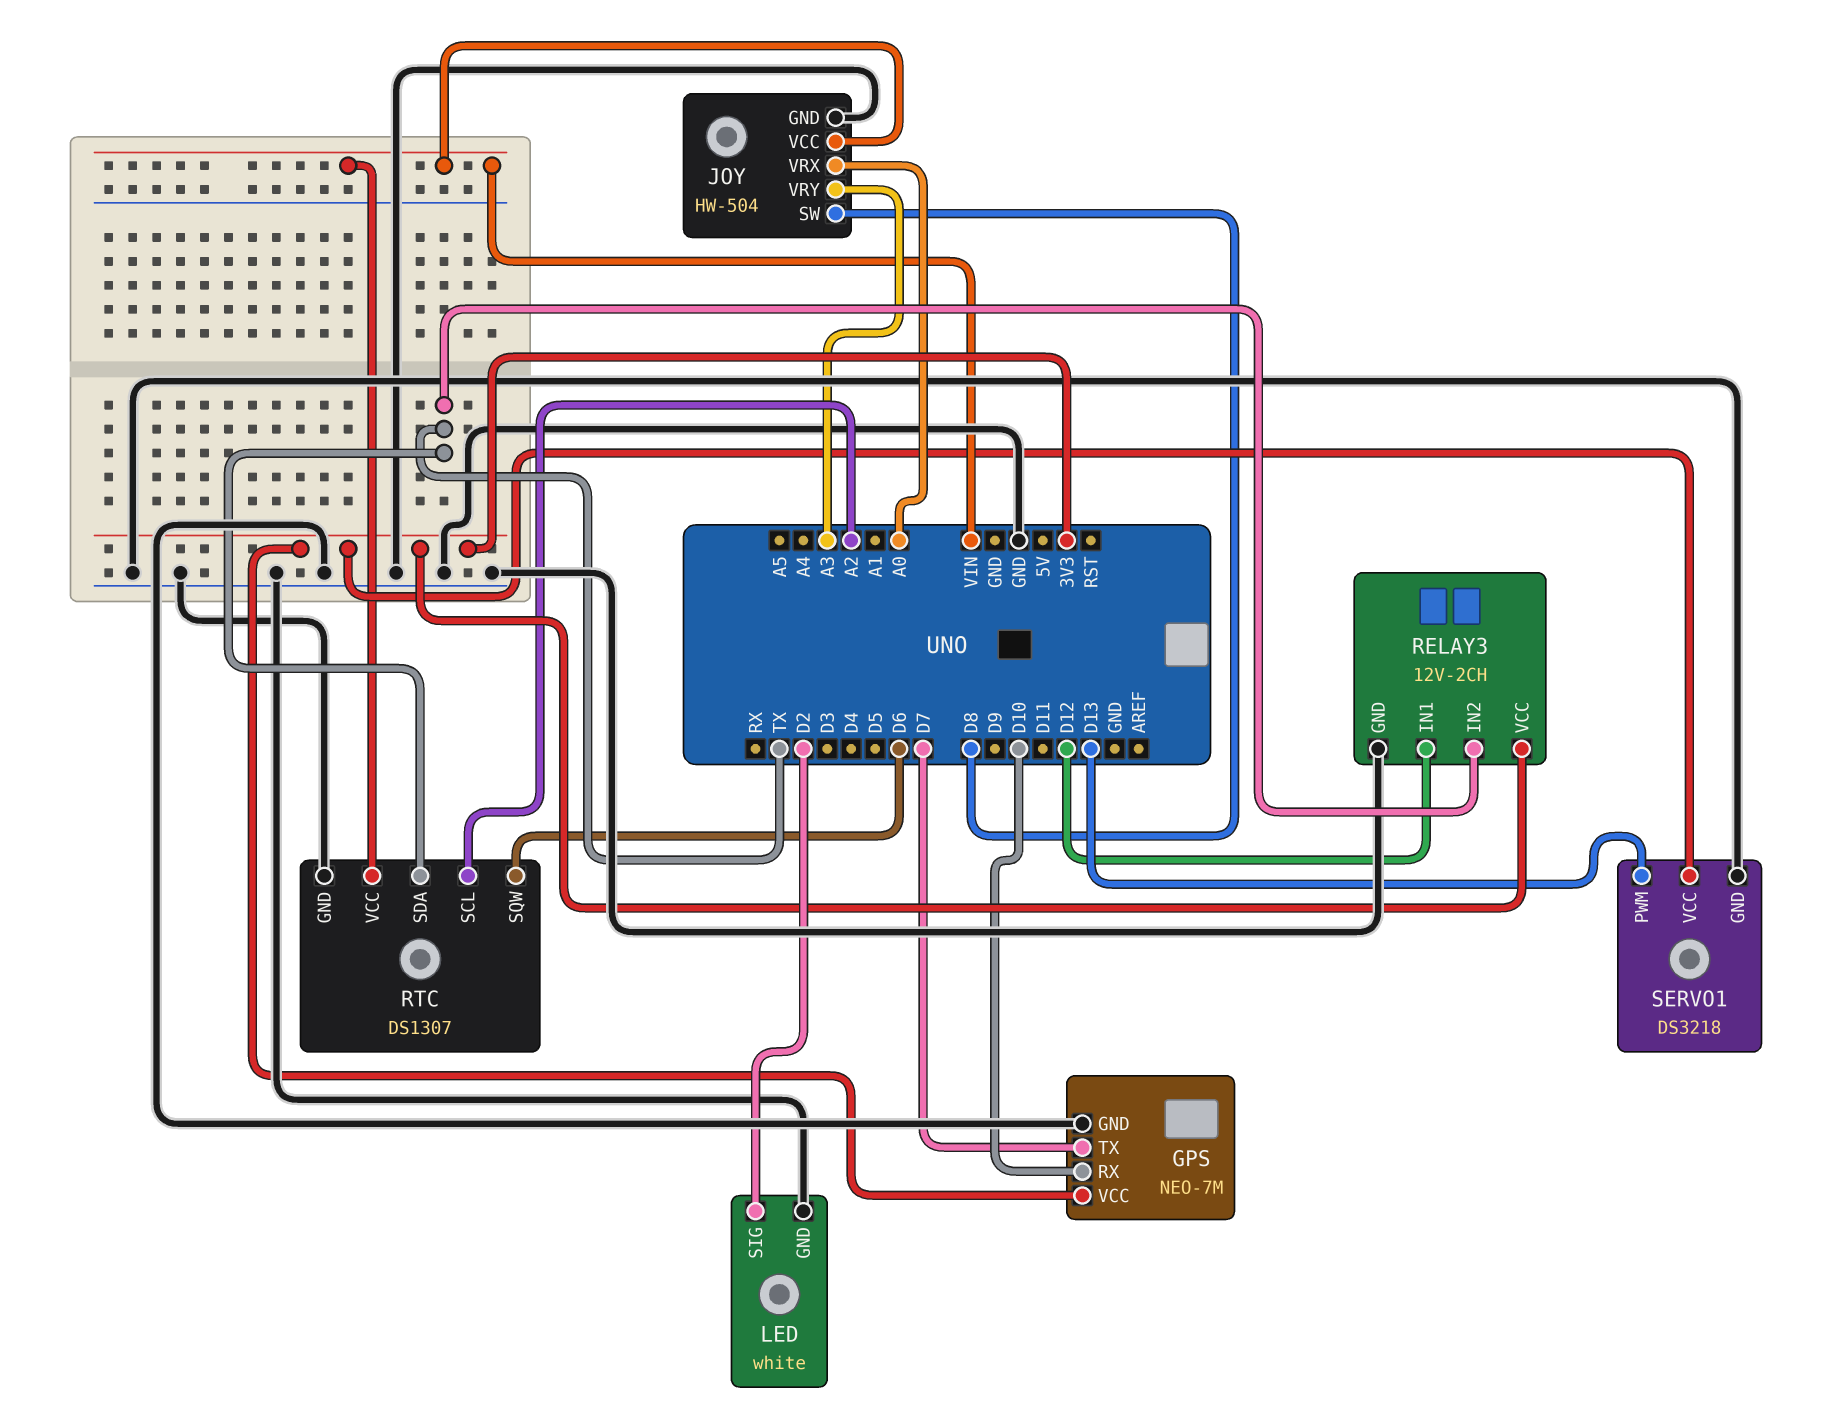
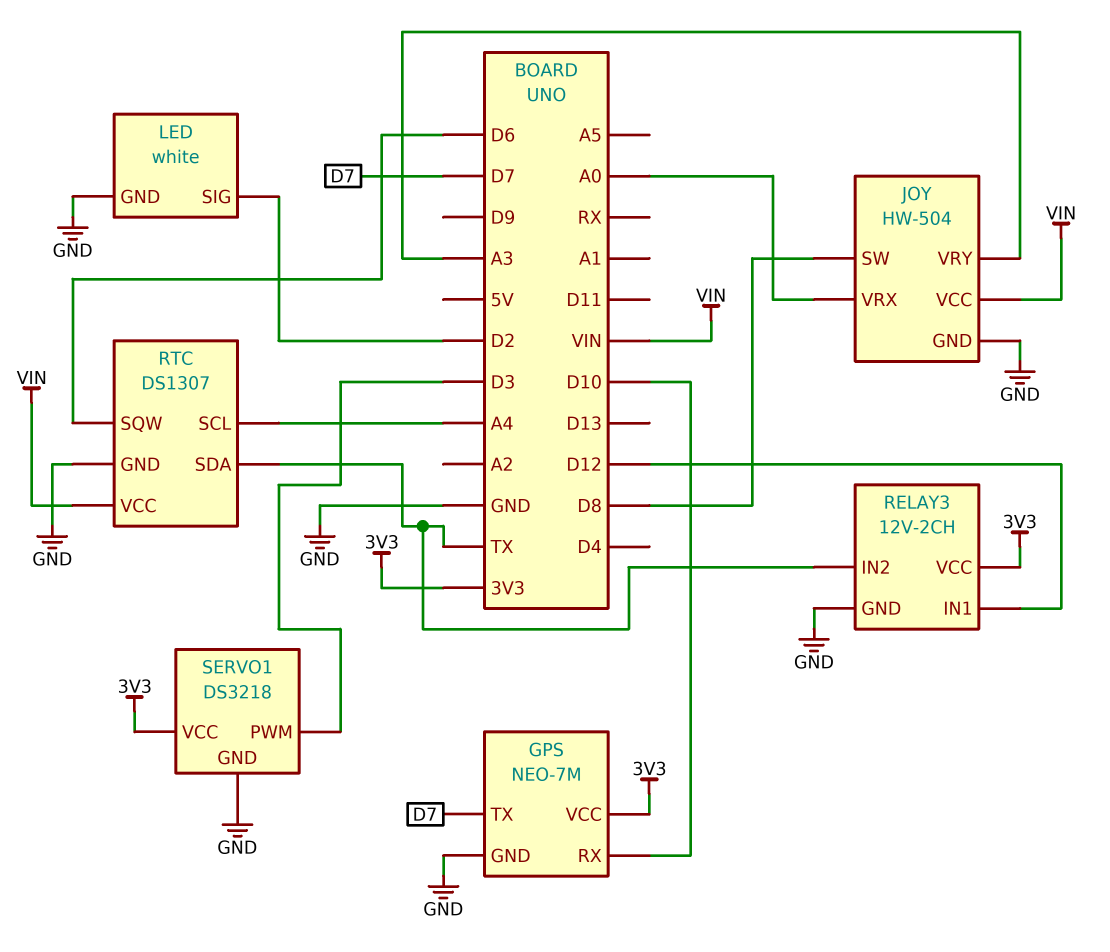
RTC pin SCL: A2 -> A4
SERVO1 pin PWM: D13 -> D3

